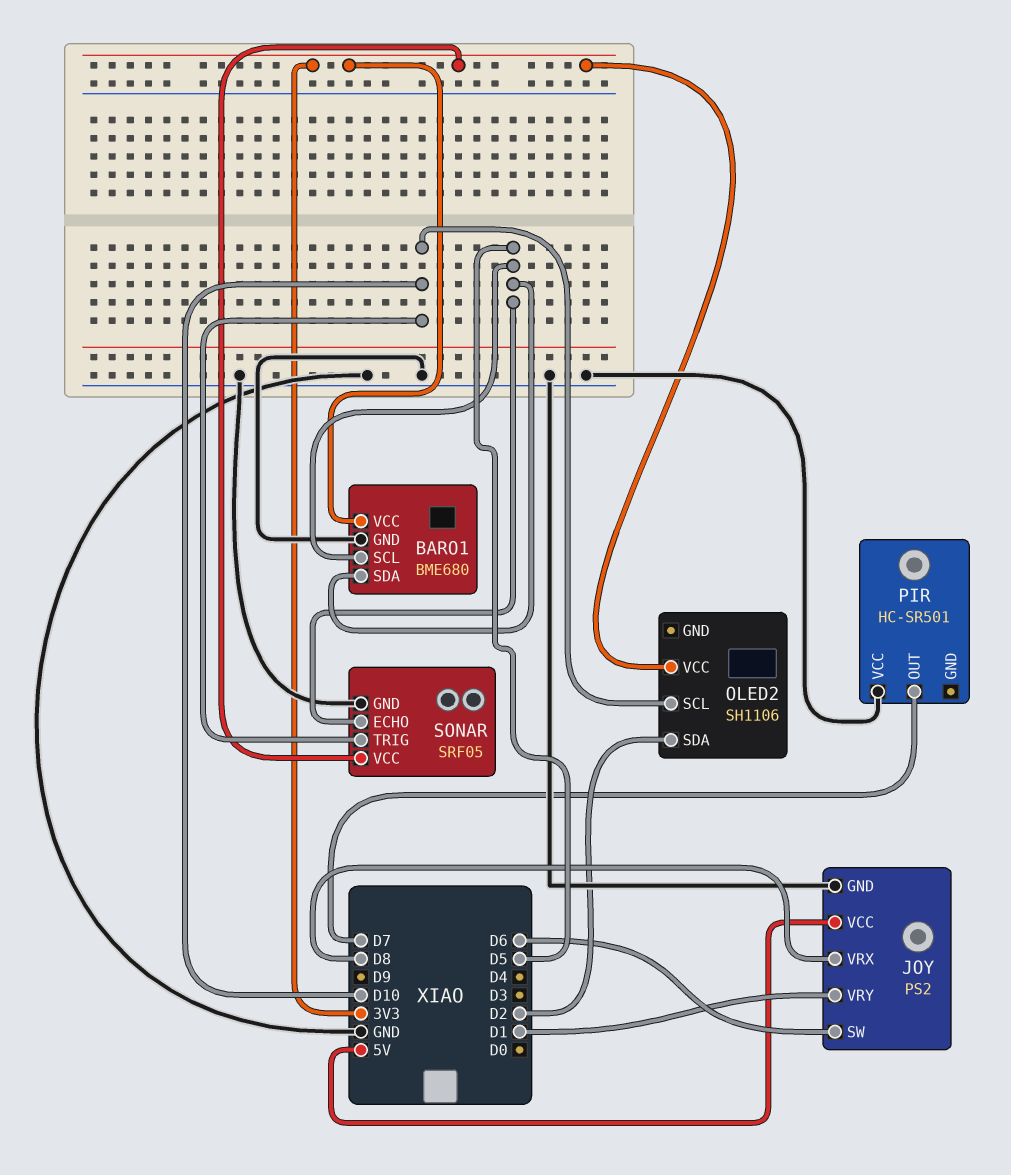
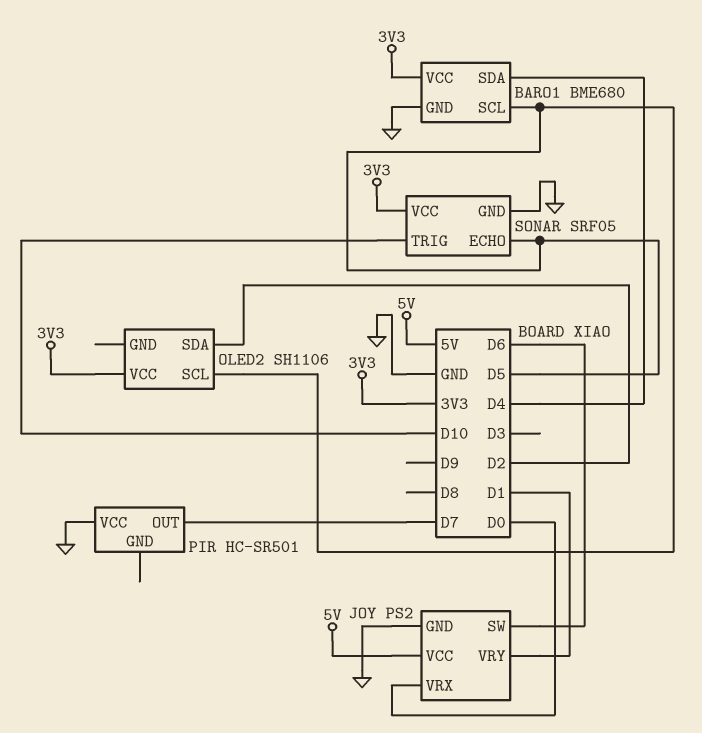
BARO1 pin SDA: D5 -> D4
JOY pin VRX: D8 -> D0
OLED2 pin SCL: D10 -> D5

